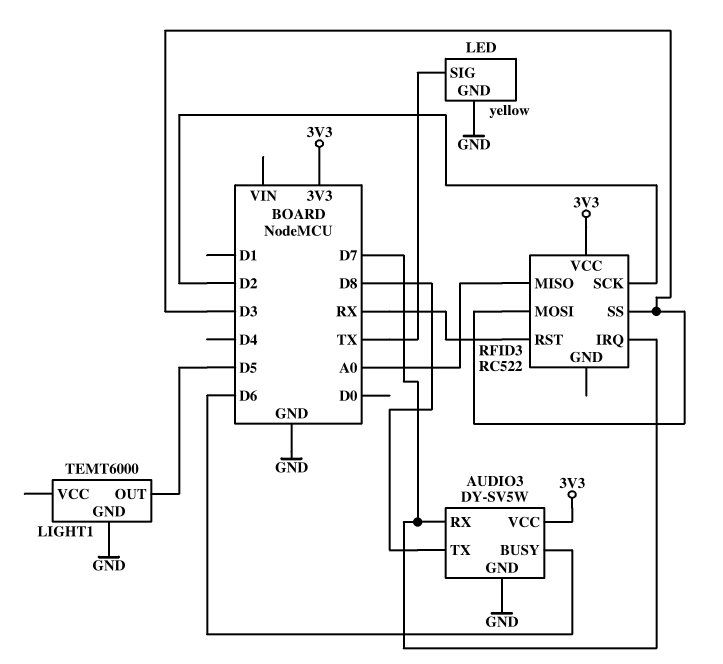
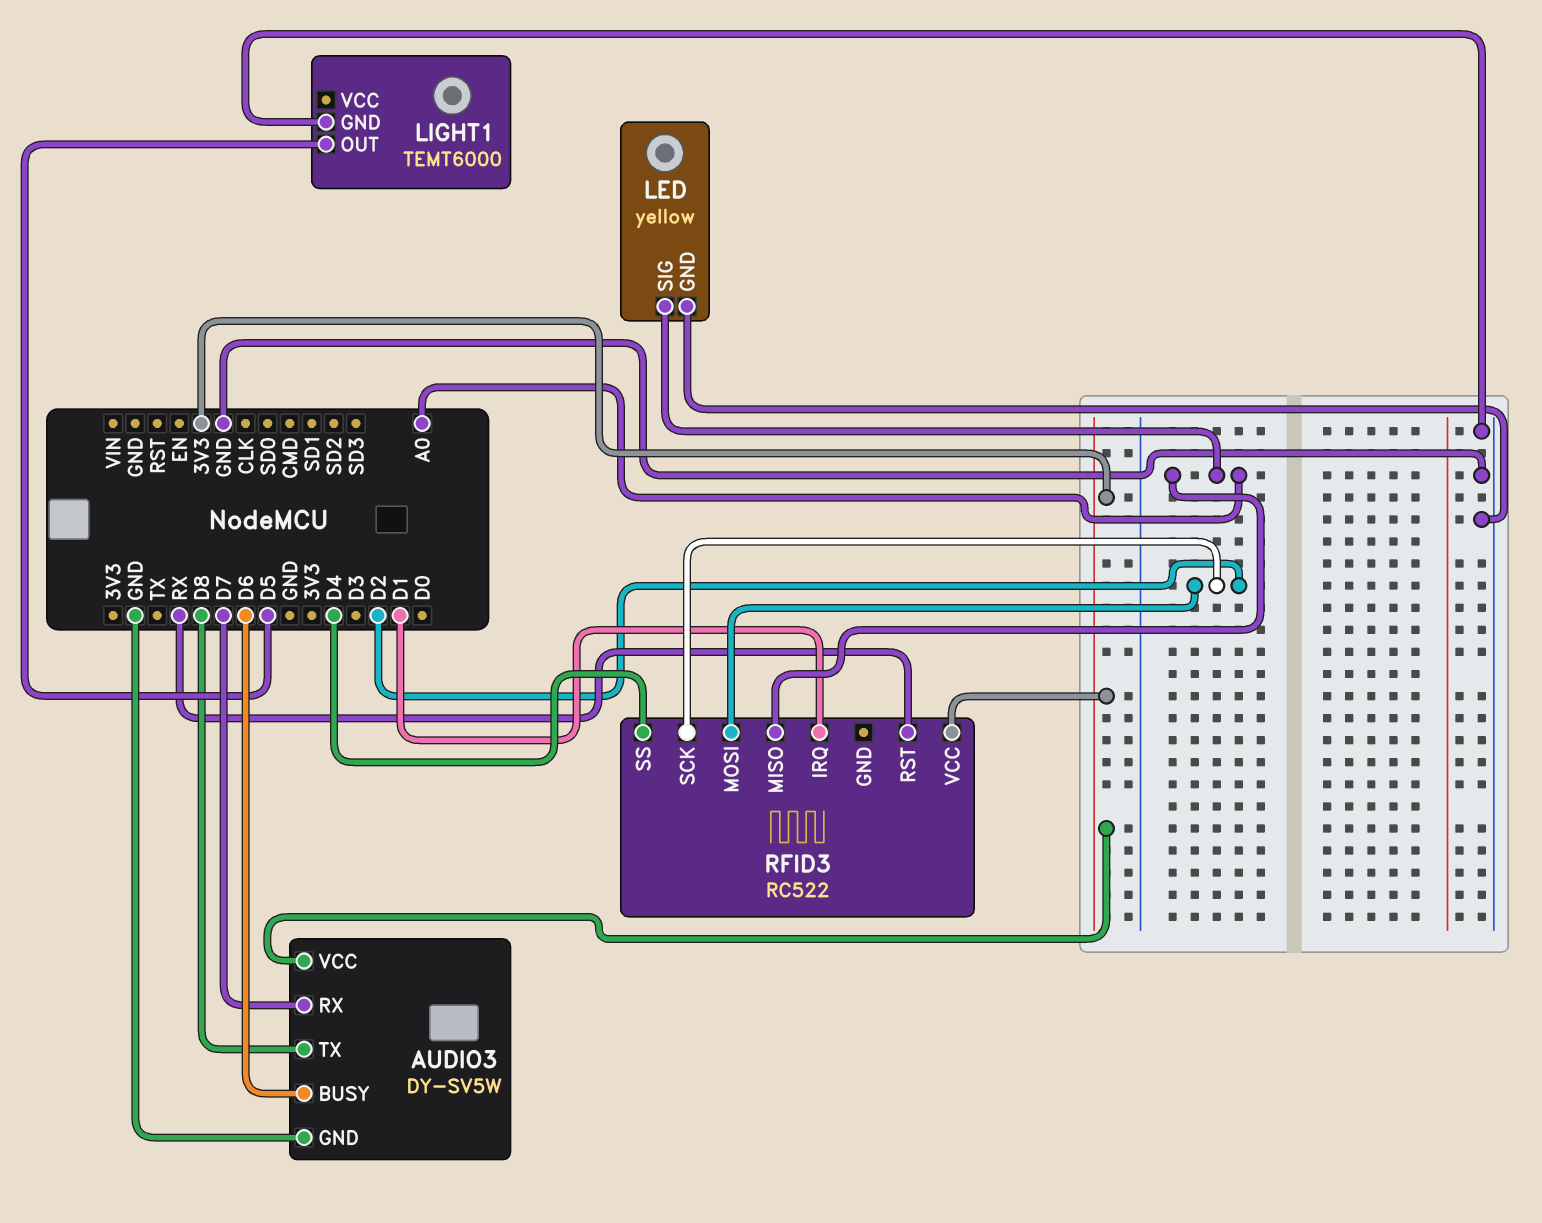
LED pin SIG: TX -> A0
RFID3 pin IRQ: D7 -> D1
RFID3 pin MOSI: D3 -> D2
RFID3 pin SS: D3 -> D4

